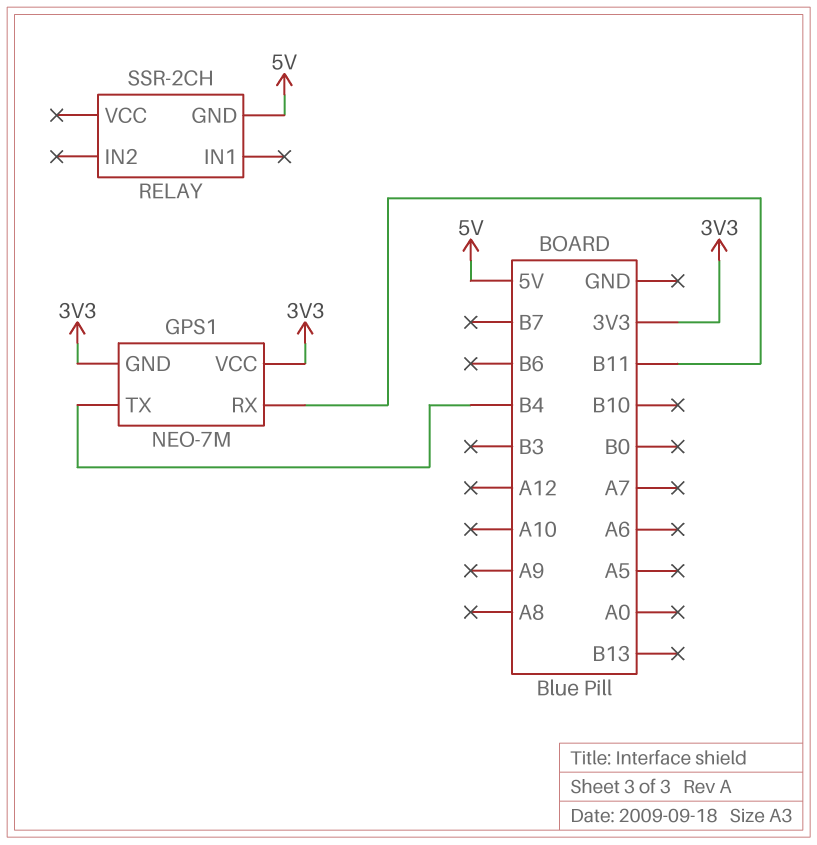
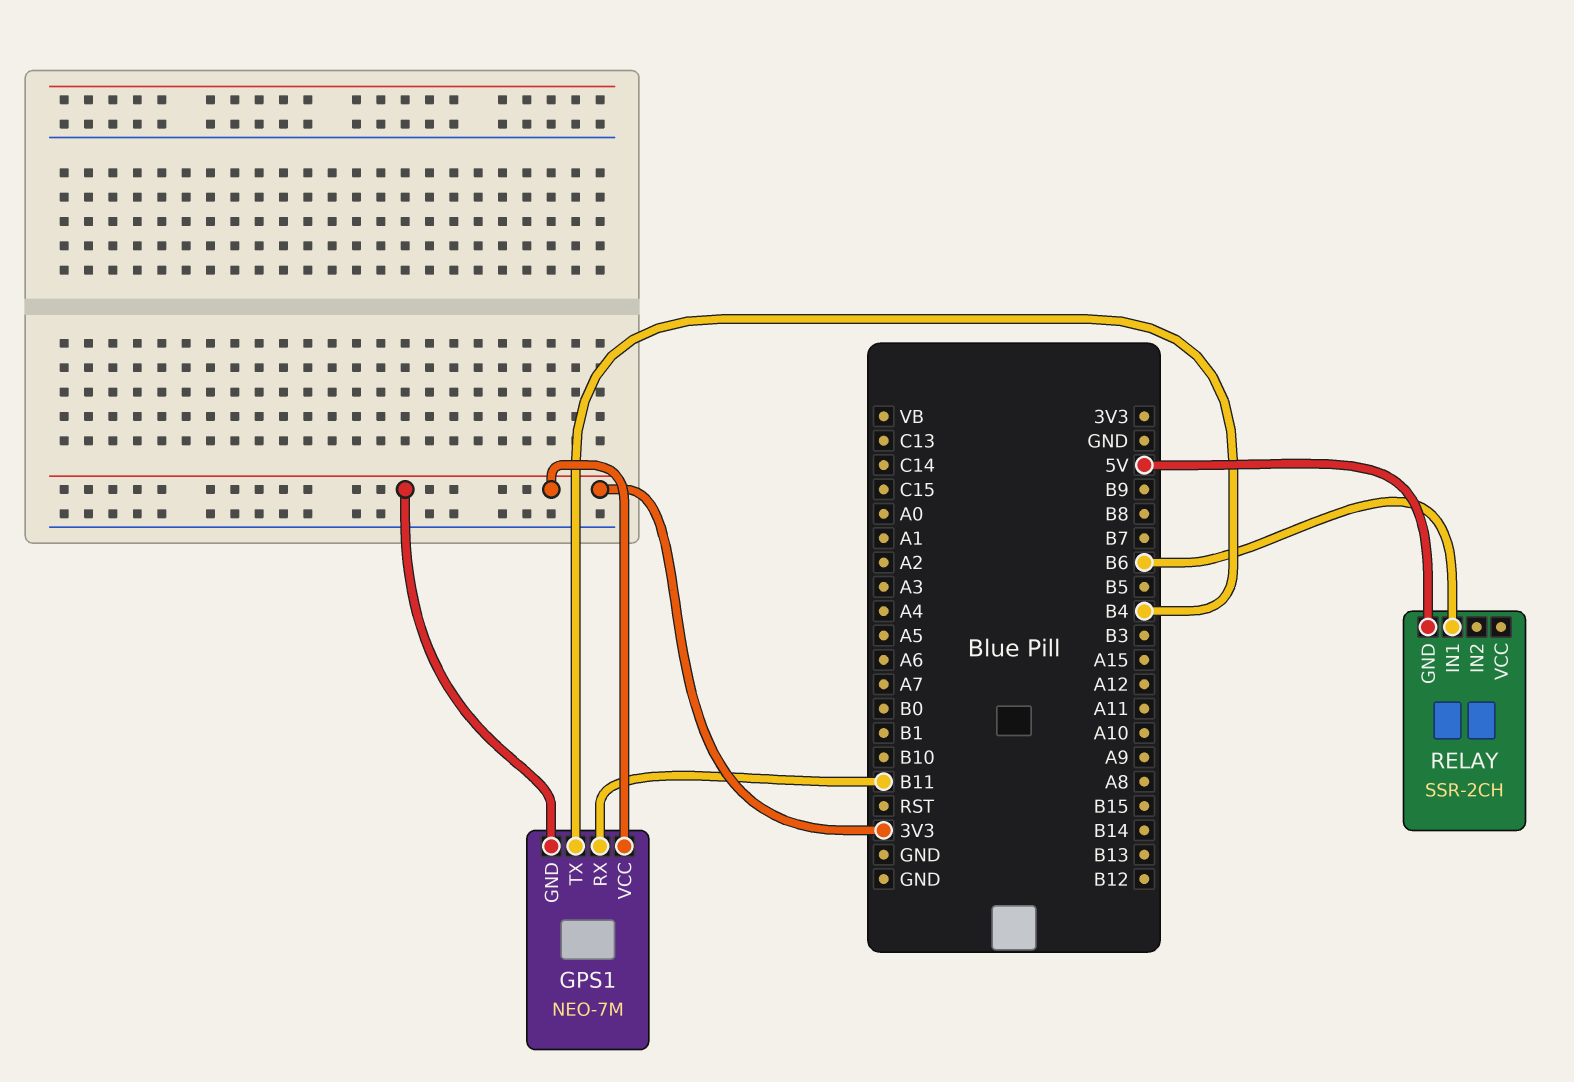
RELAY pin IN1: none -> B6

